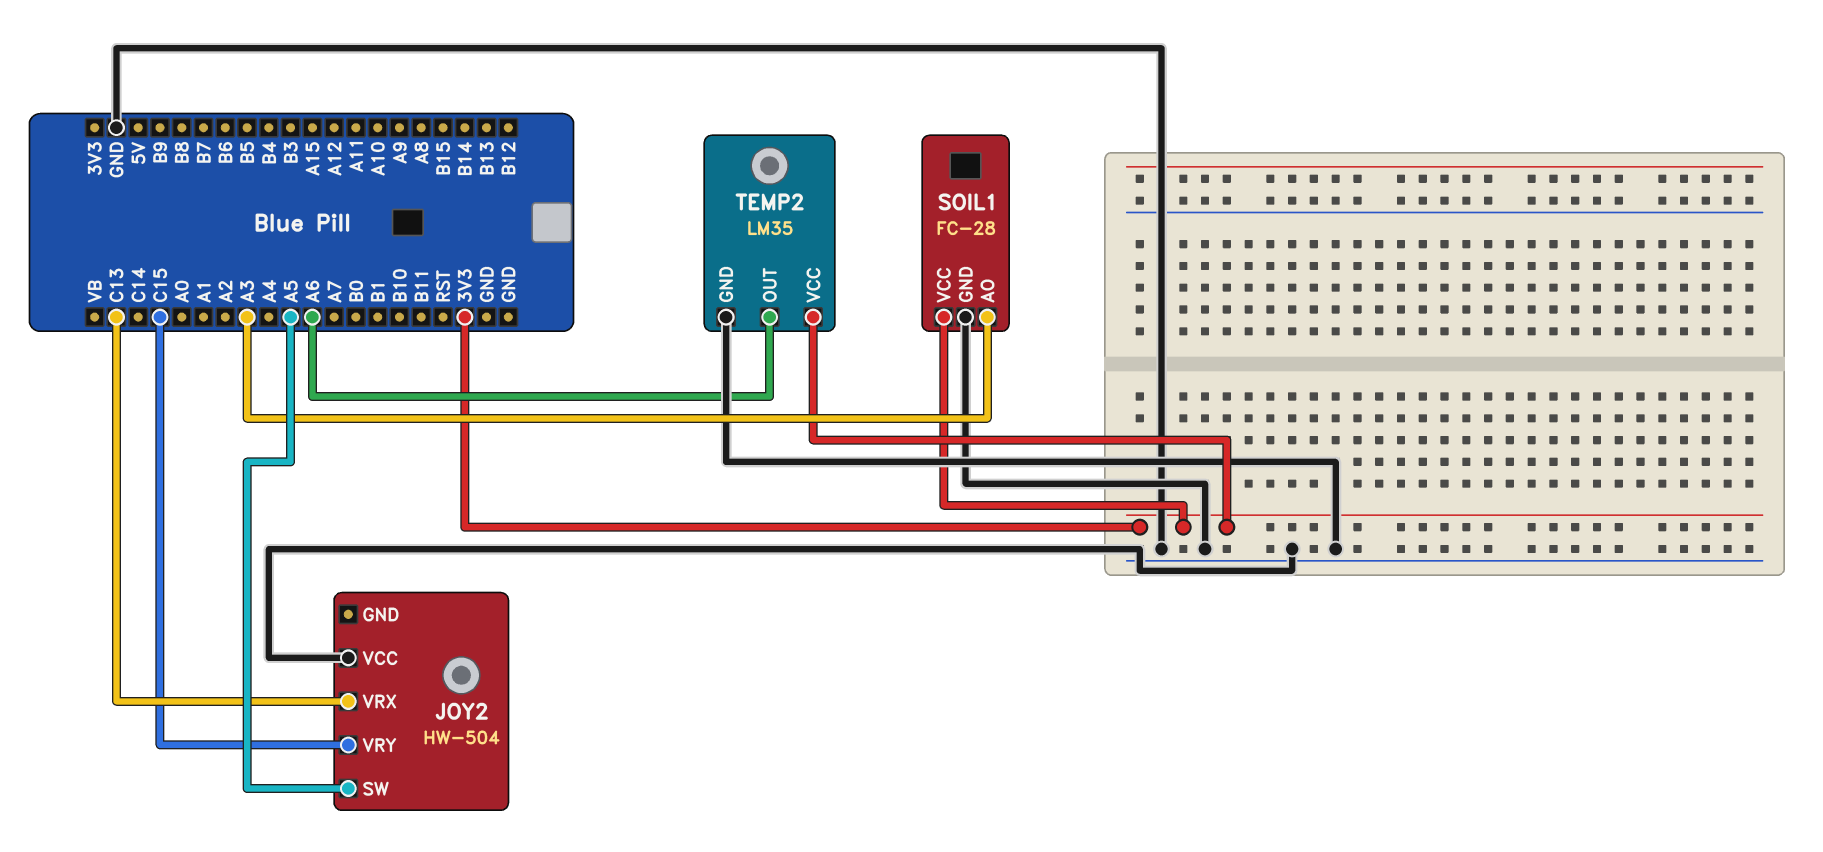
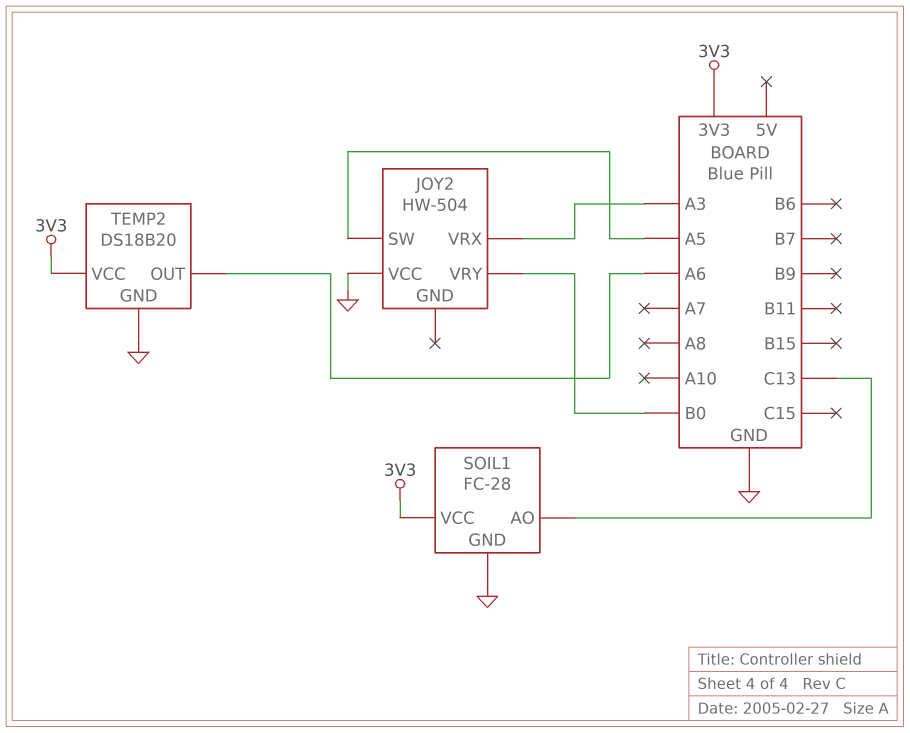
JOY2 pin VRX: C13 -> A3
JOY2 pin VRY: C15 -> B0
SOIL1 pin AO: A3 -> C13
TEMP2: LM35 -> DS18B20

